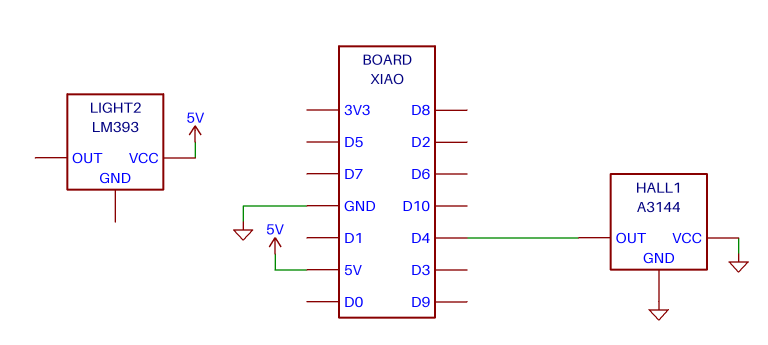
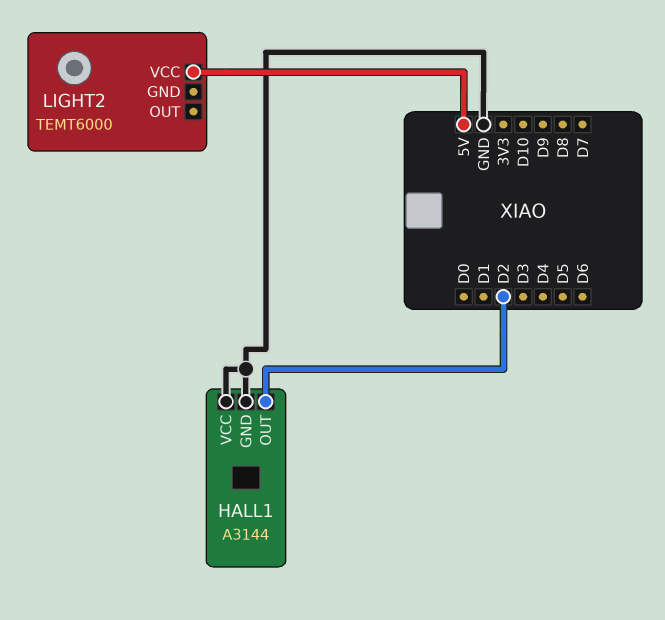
HALL1 pin OUT: D4 -> D2
LIGHT2: LM393 -> TEMT6000

